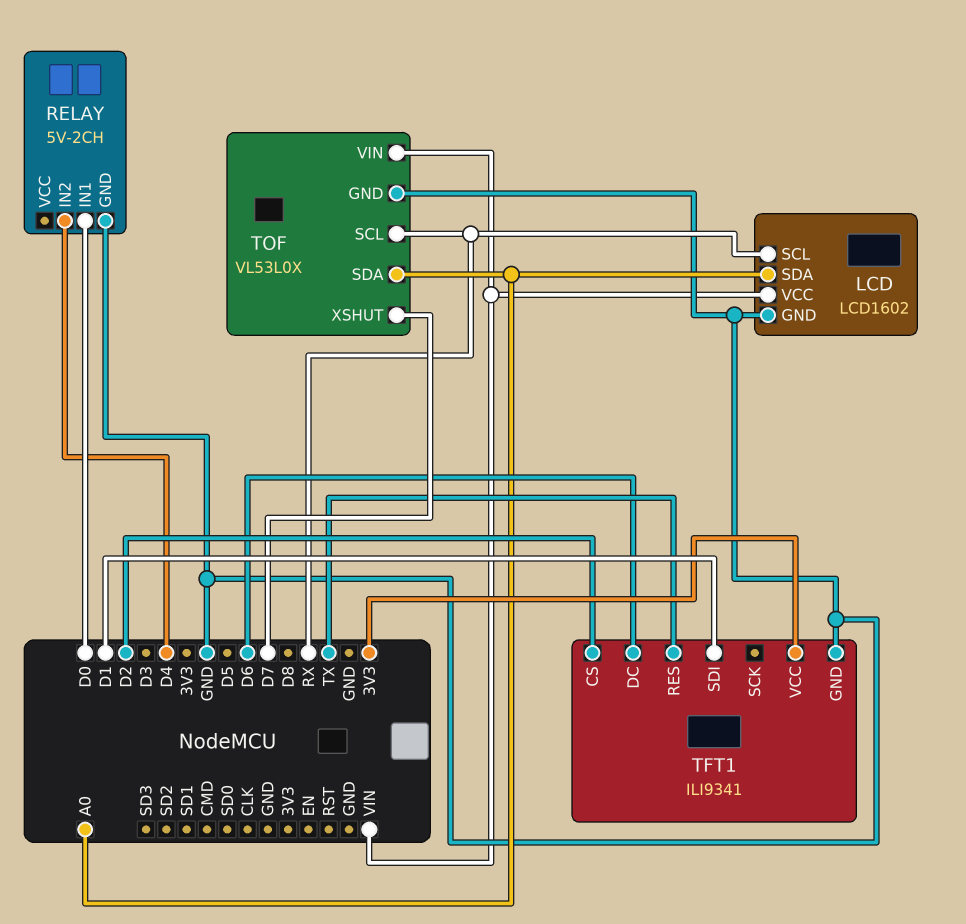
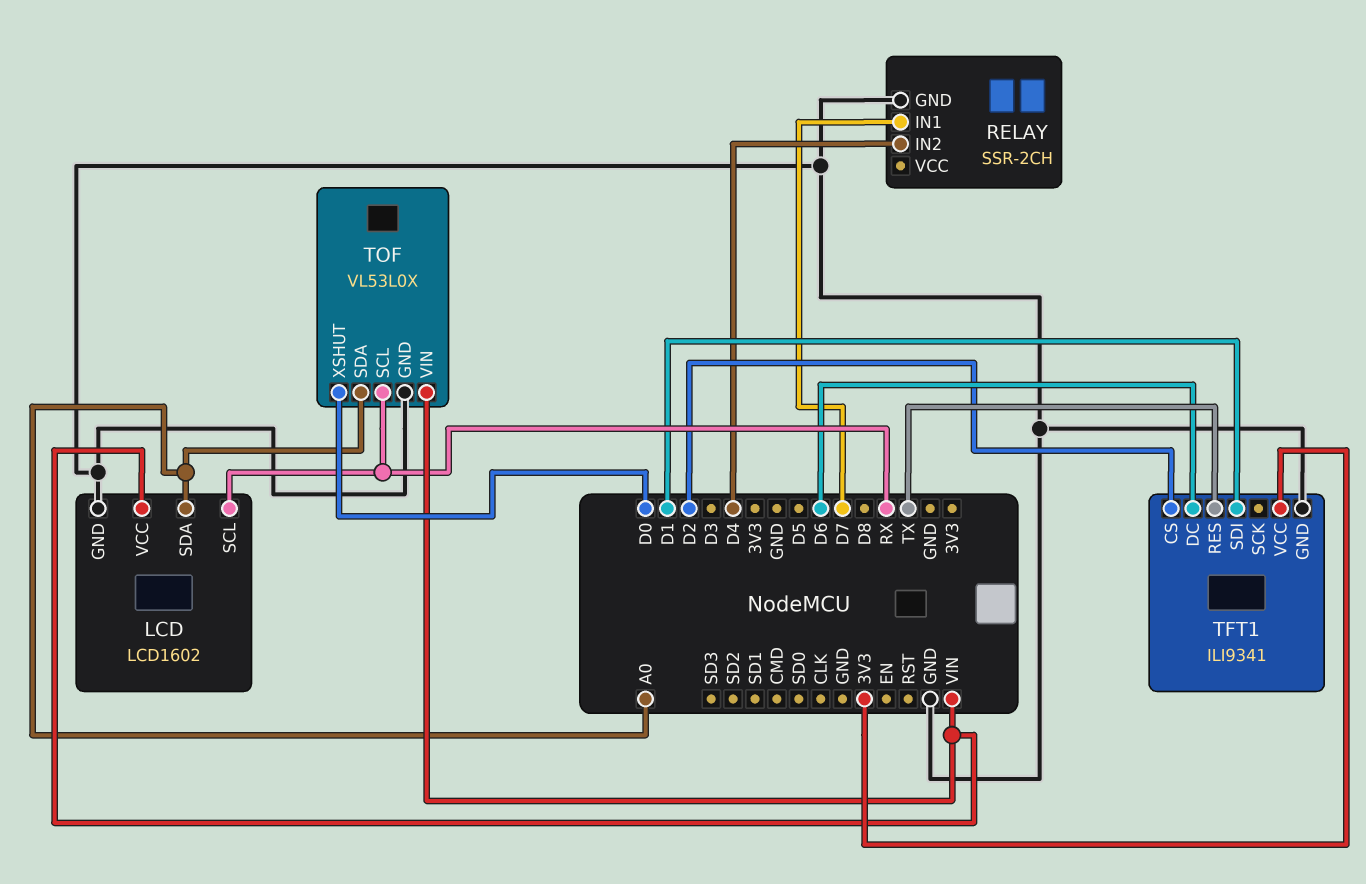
RELAY: 5V-2CH -> SSR-2CH
RELAY pin IN1: D0 -> D7
TOF pin XSHUT: D7 -> D0

